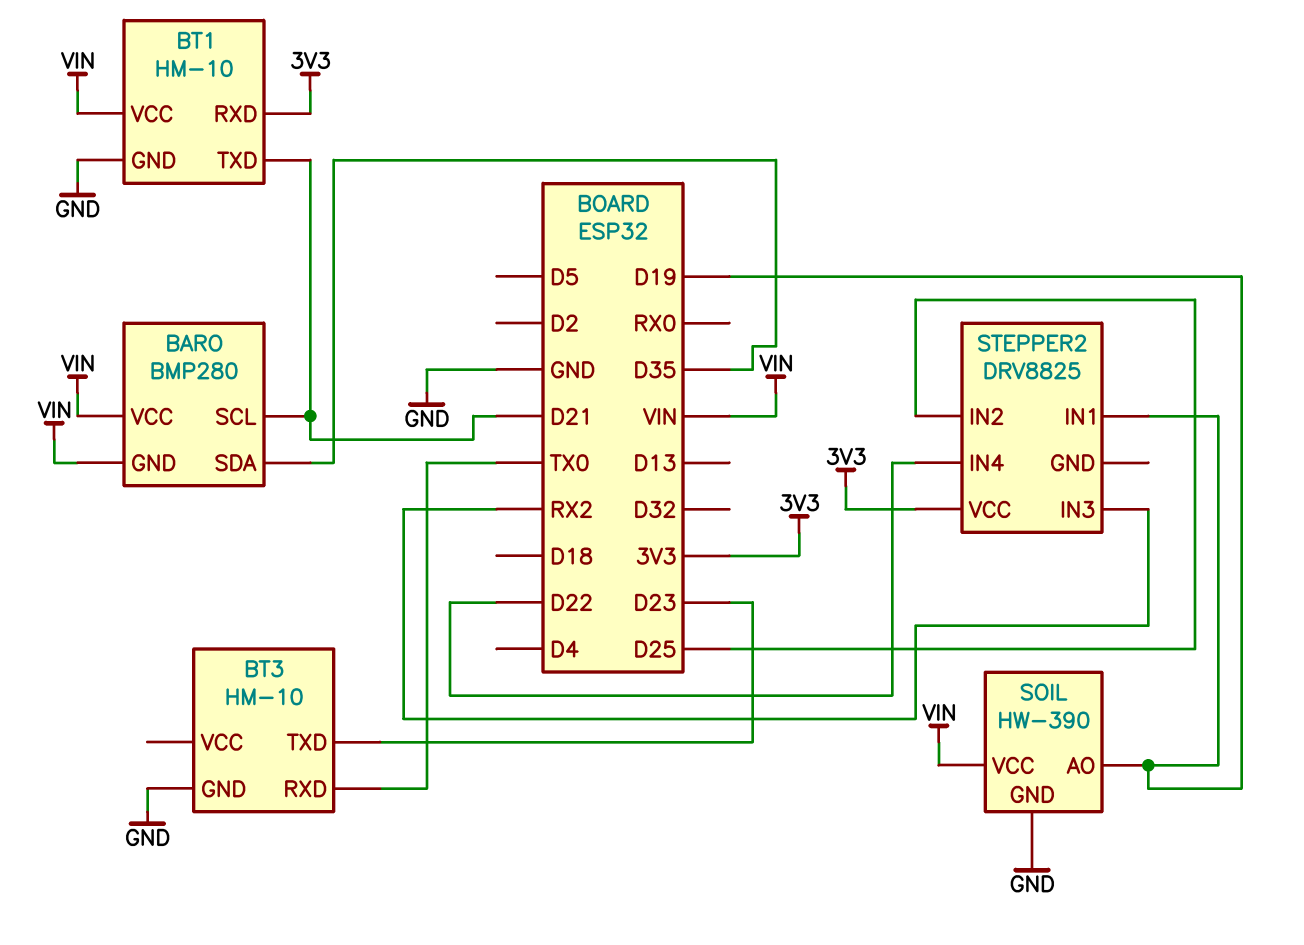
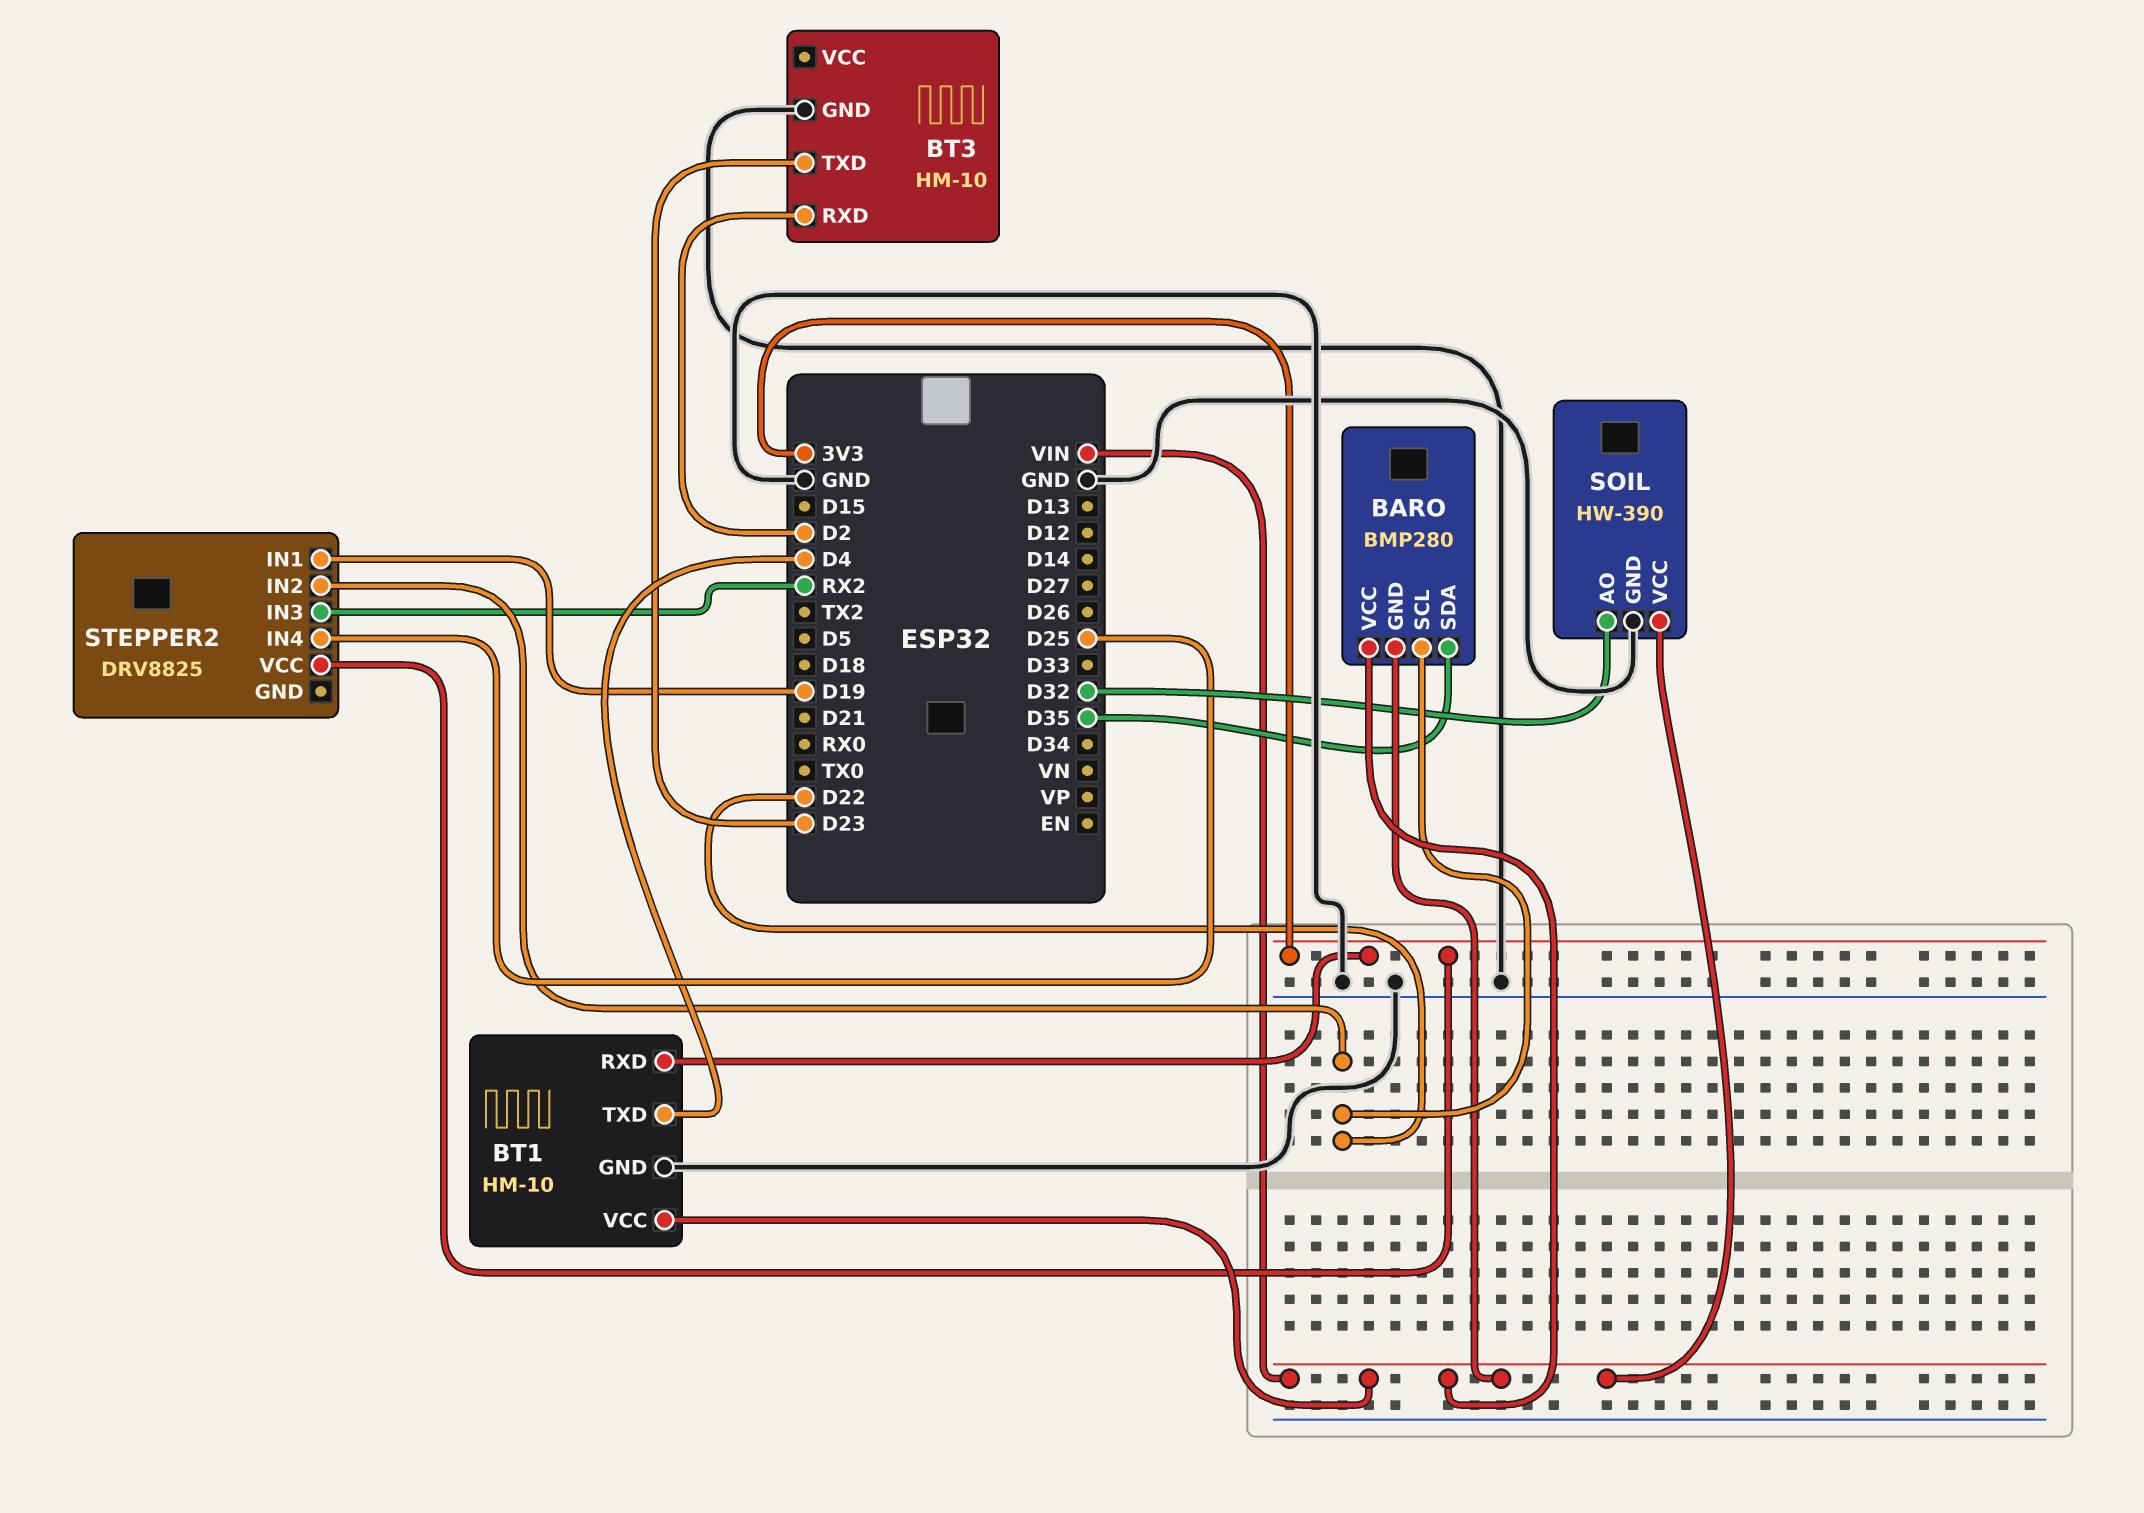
BARO pin SCL: D21 -> D22
BT1 pin TXD: D21 -> D4
BT3 pin RXD: TX0 -> D2
SOIL pin AO: D19 -> D32
STEPPER2 pin IN2: D25 -> D22
STEPPER2 pin IN4: D22 -> D25

